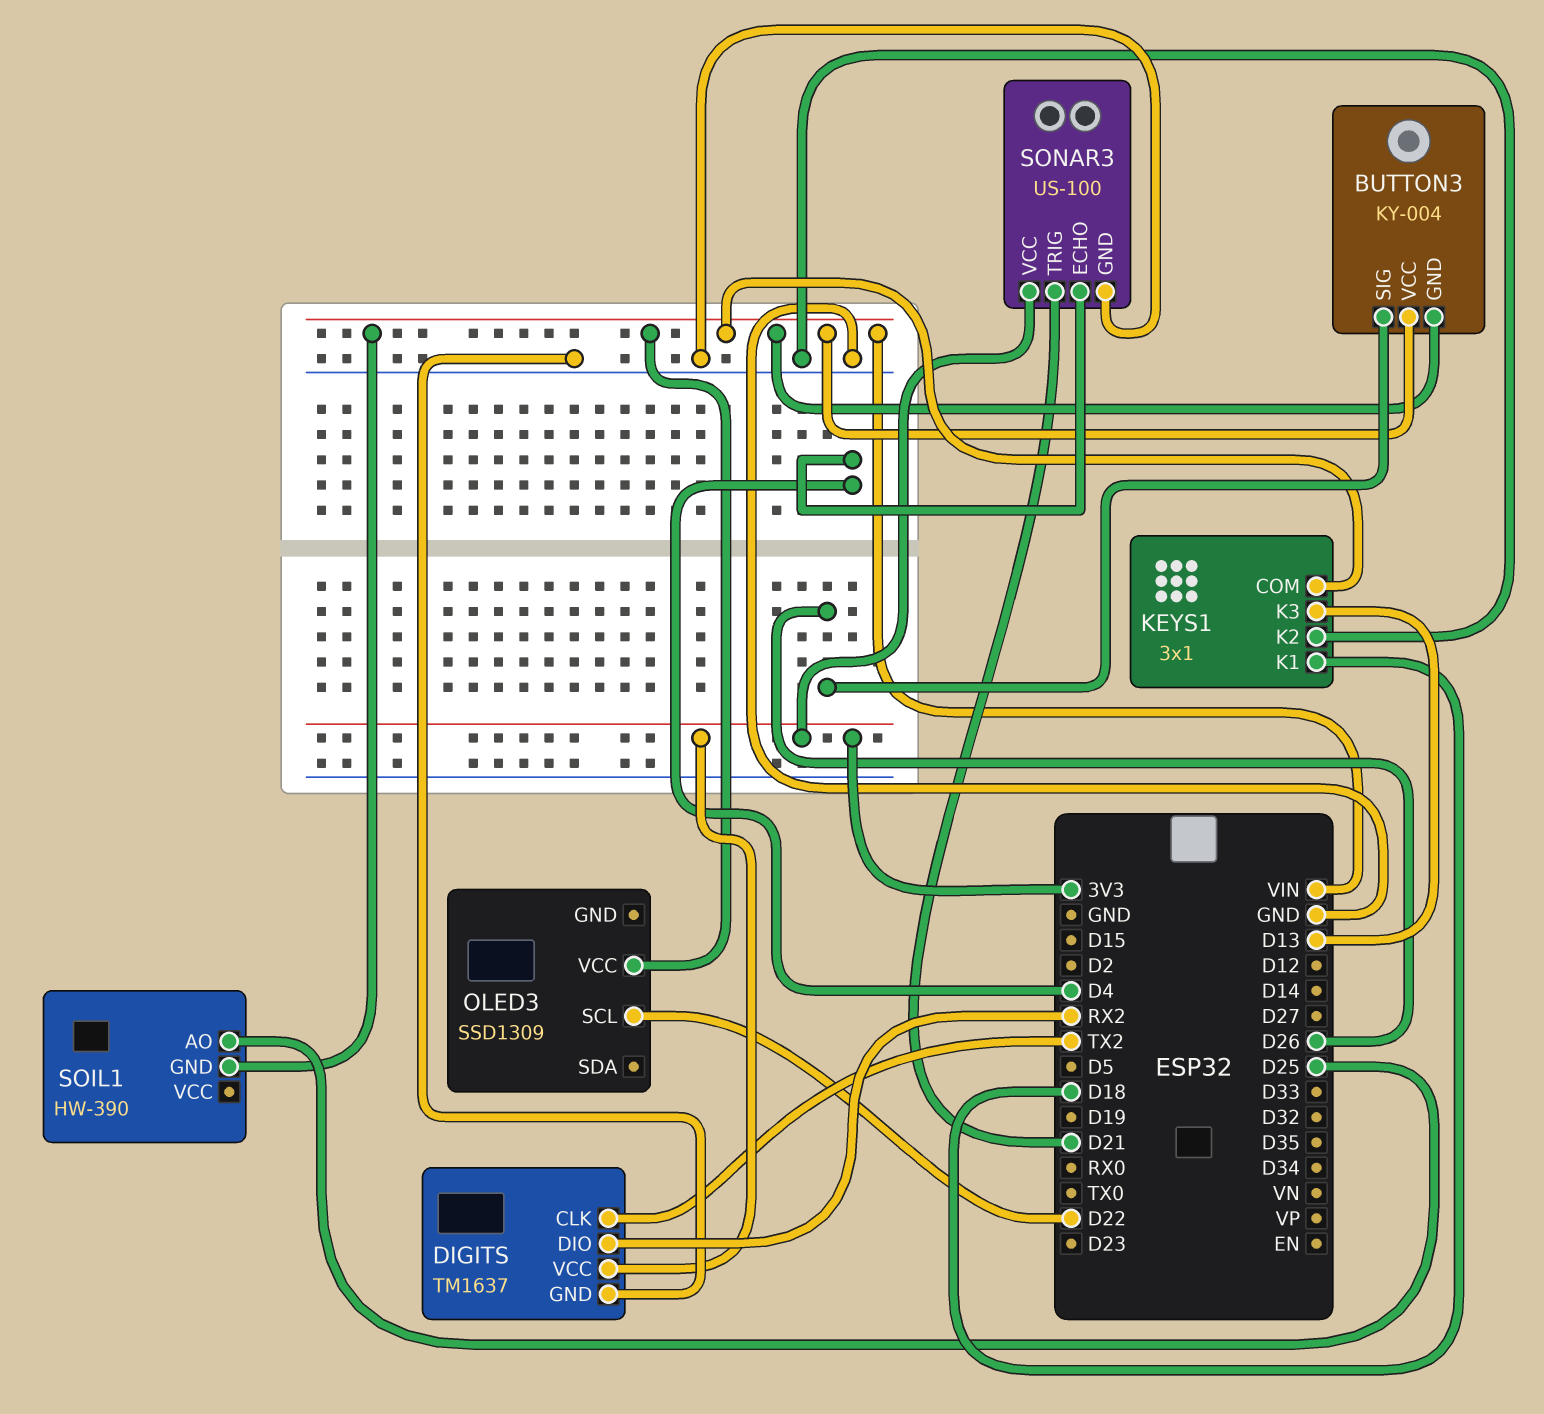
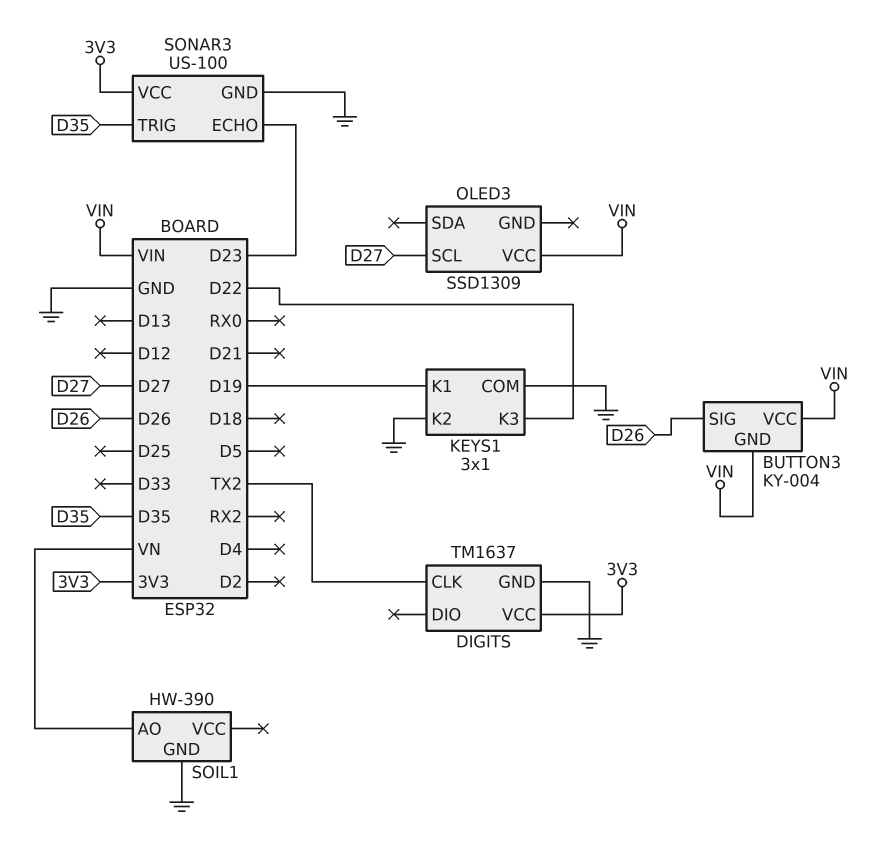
DIGITS pin DIO: RX2 -> none
KEYS1 pin COM: VIN -> GND
KEYS1 pin K1: D18 -> D19
KEYS1 pin K3: D13 -> D22
OLED3 pin SCL: D22 -> D27
SOIL1 pin AO: D25 -> VN
SOIL1 pin GND: VIN -> GND
SONAR3 pin ECHO: D4 -> D23
SONAR3 pin TRIG: D21 -> D35

